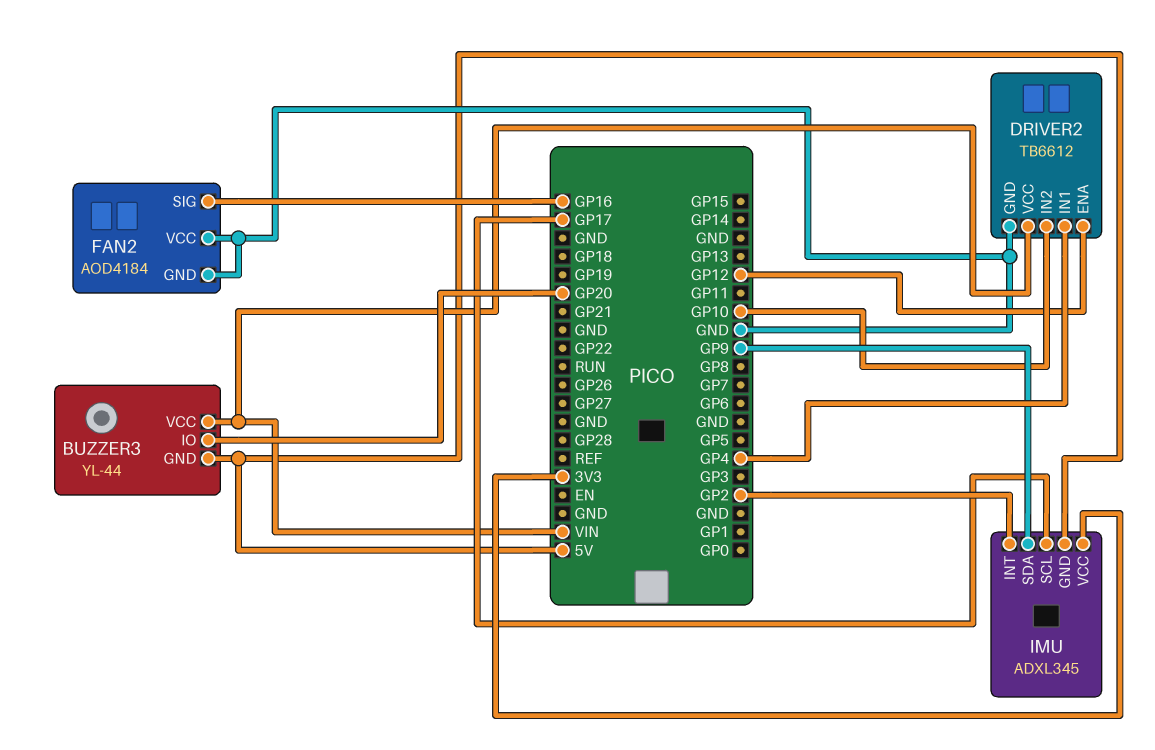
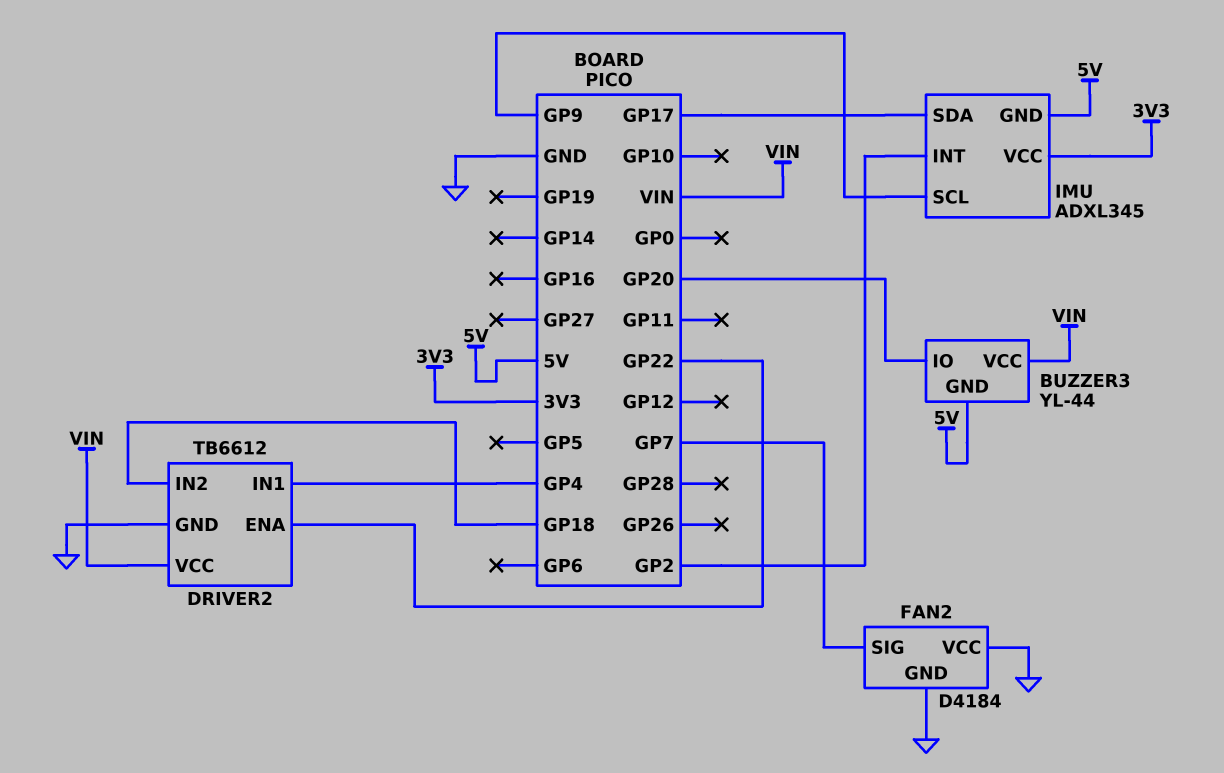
DRIVER2 pin ENA: GP12 -> GP22
DRIVER2 pin IN2: GP10 -> GP18
FAN2: AOD4184 -> D4184
FAN2 pin SIG: GP16 -> GP7
IMU pin SCL: GP17 -> GP9
IMU pin SDA: GP9 -> GP17

